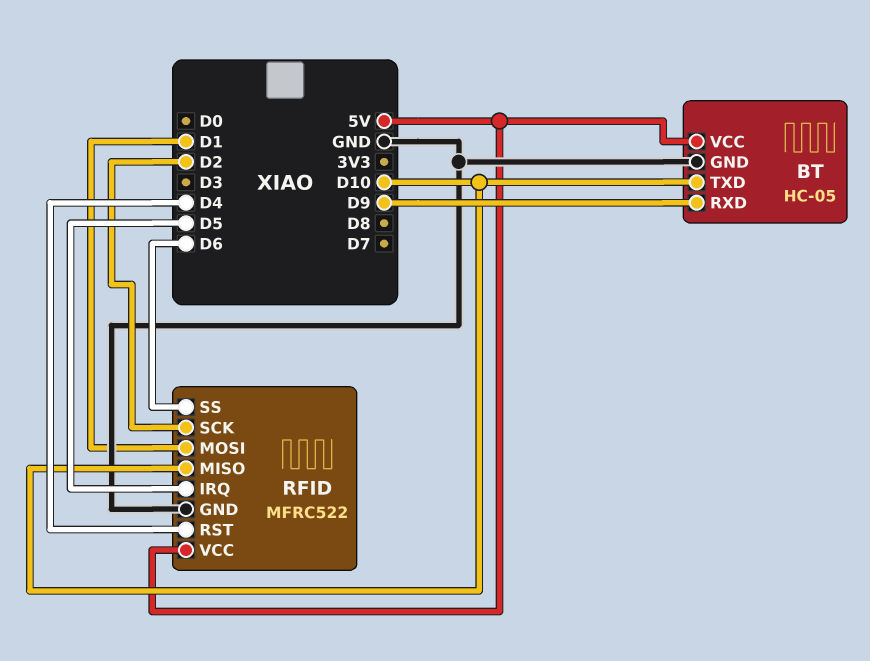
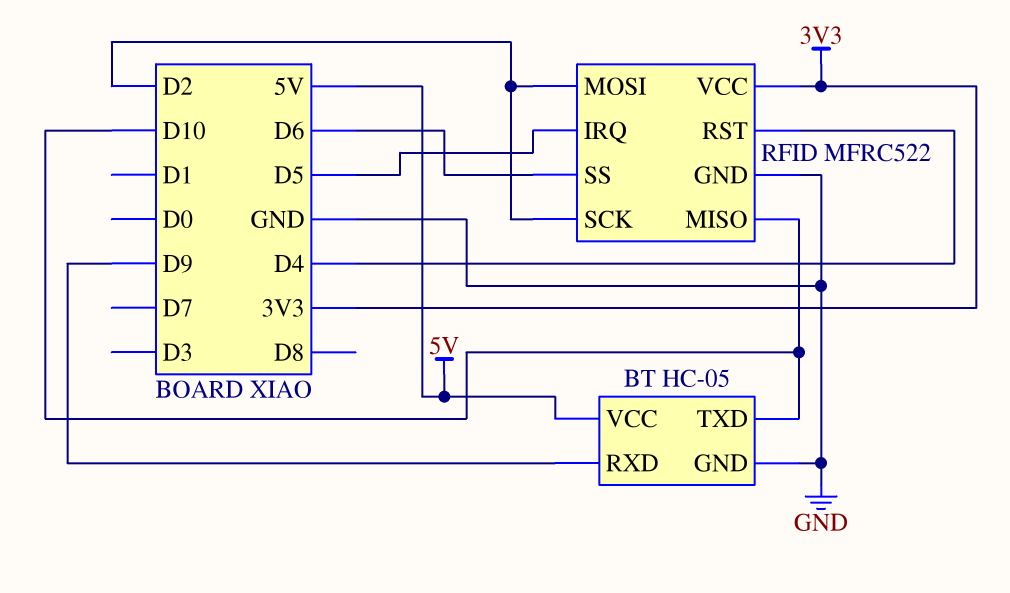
RFID pin MOSI: D1 -> D2
RFID pin VCC: 5V -> 3V3

